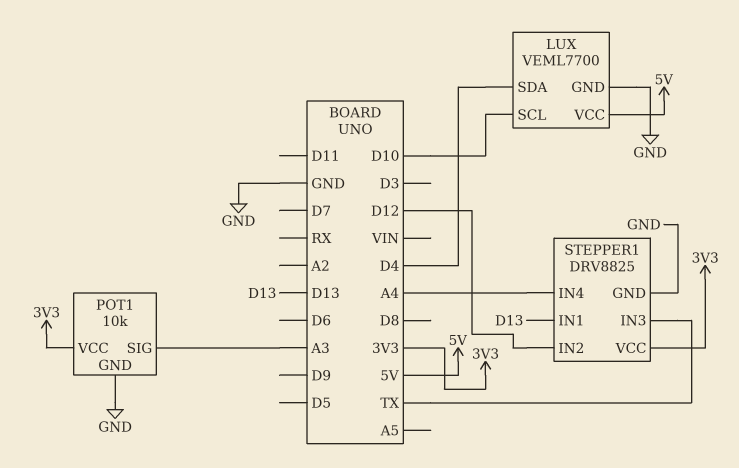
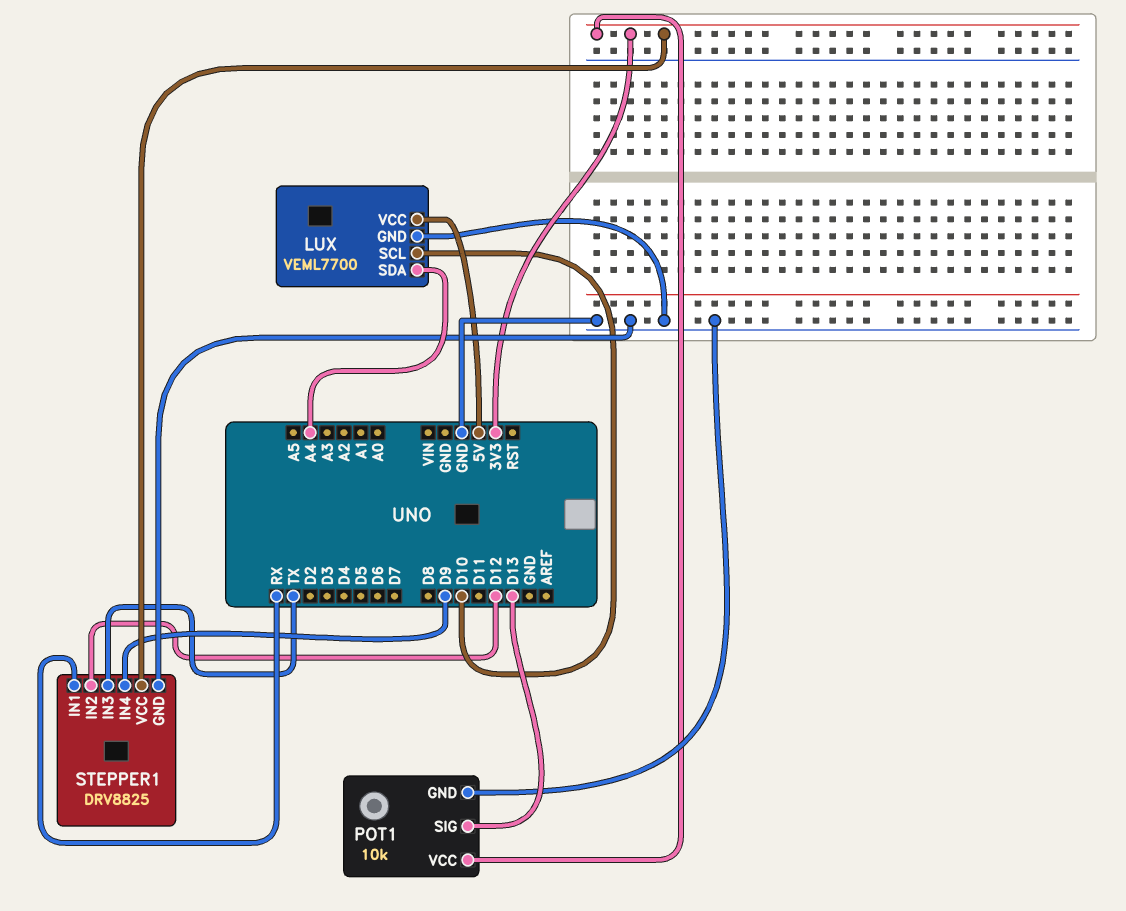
LUX pin SDA: D4 -> A4
POT1 pin SIG: A3 -> D13
STEPPER1 pin IN1: D13 -> RX
STEPPER1 pin IN4: A4 -> D9

